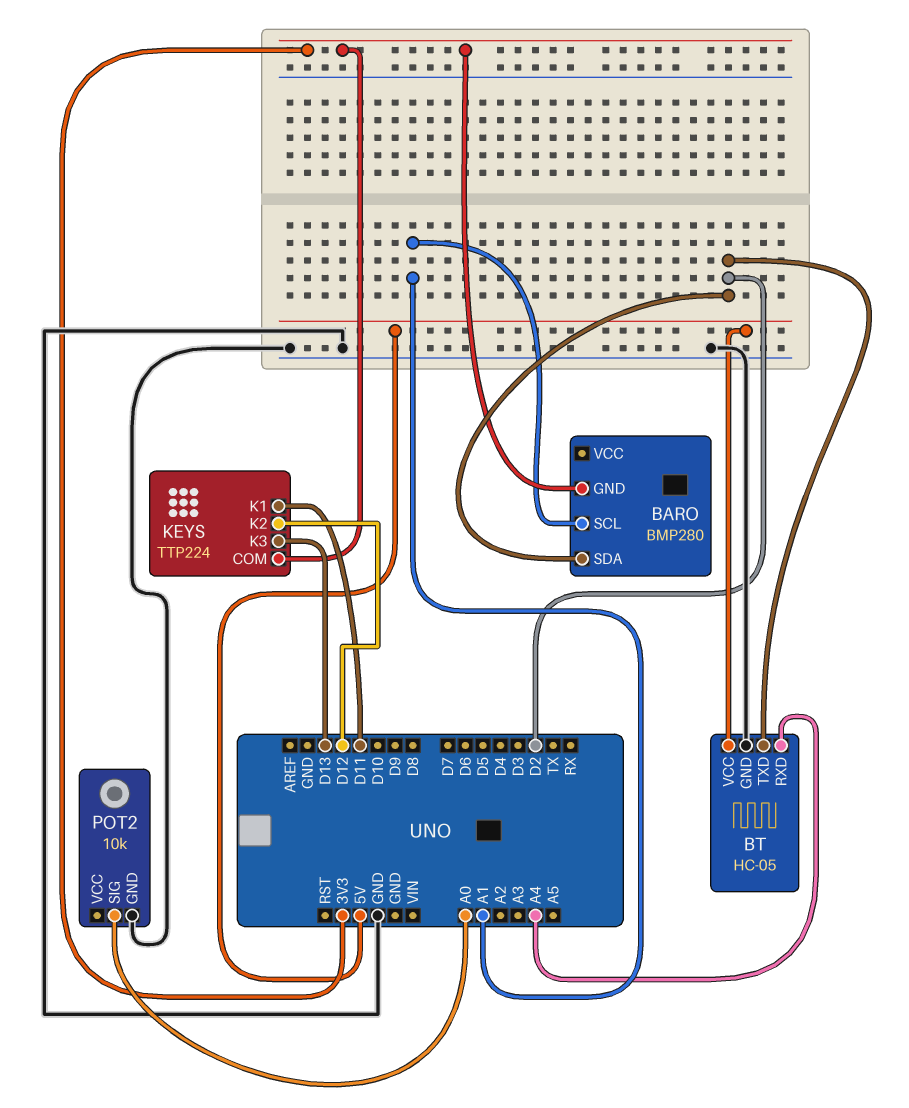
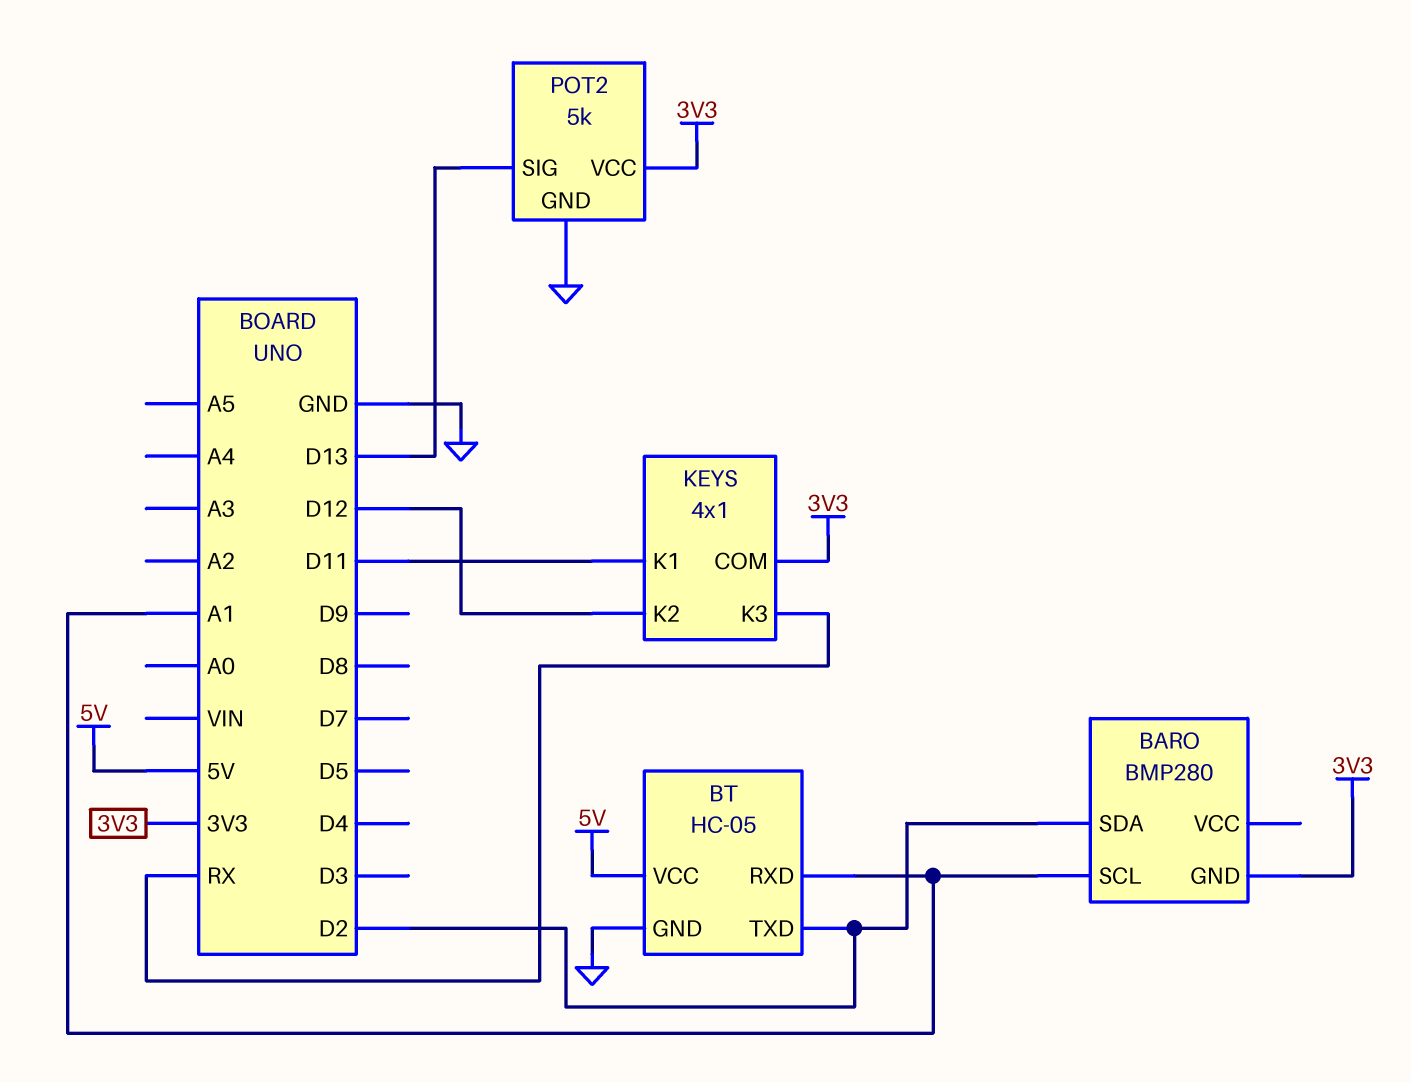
BT pin RXD: A4 -> A1
KEYS: TTP224 -> 4x1
KEYS pin K3: D13 -> RX
POT2: 10k -> 5k
POT2 pin SIG: A0 -> D13
POT2 pin VCC: none -> 3V3

